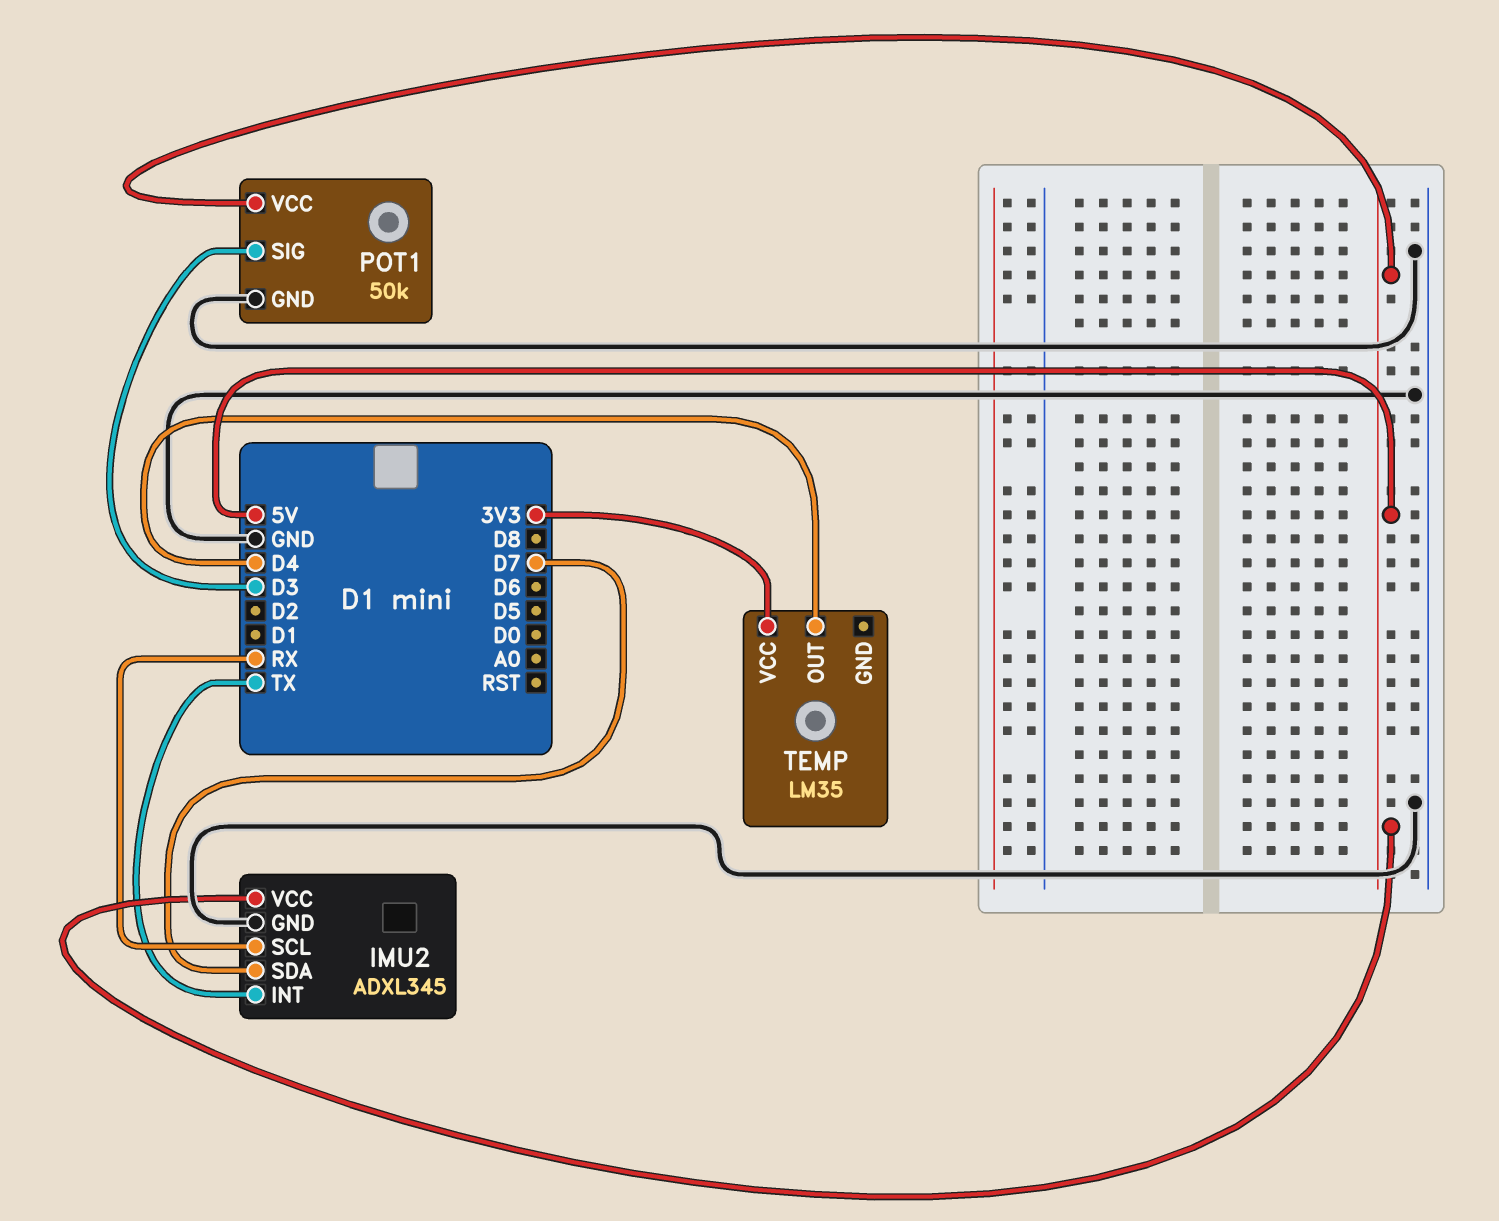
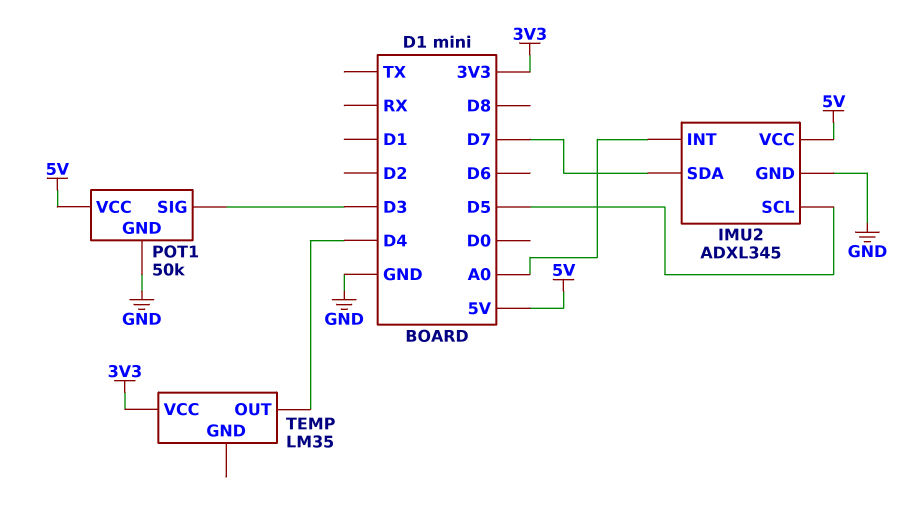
IMU2 pin INT: TX -> A0
IMU2 pin SCL: RX -> D5

